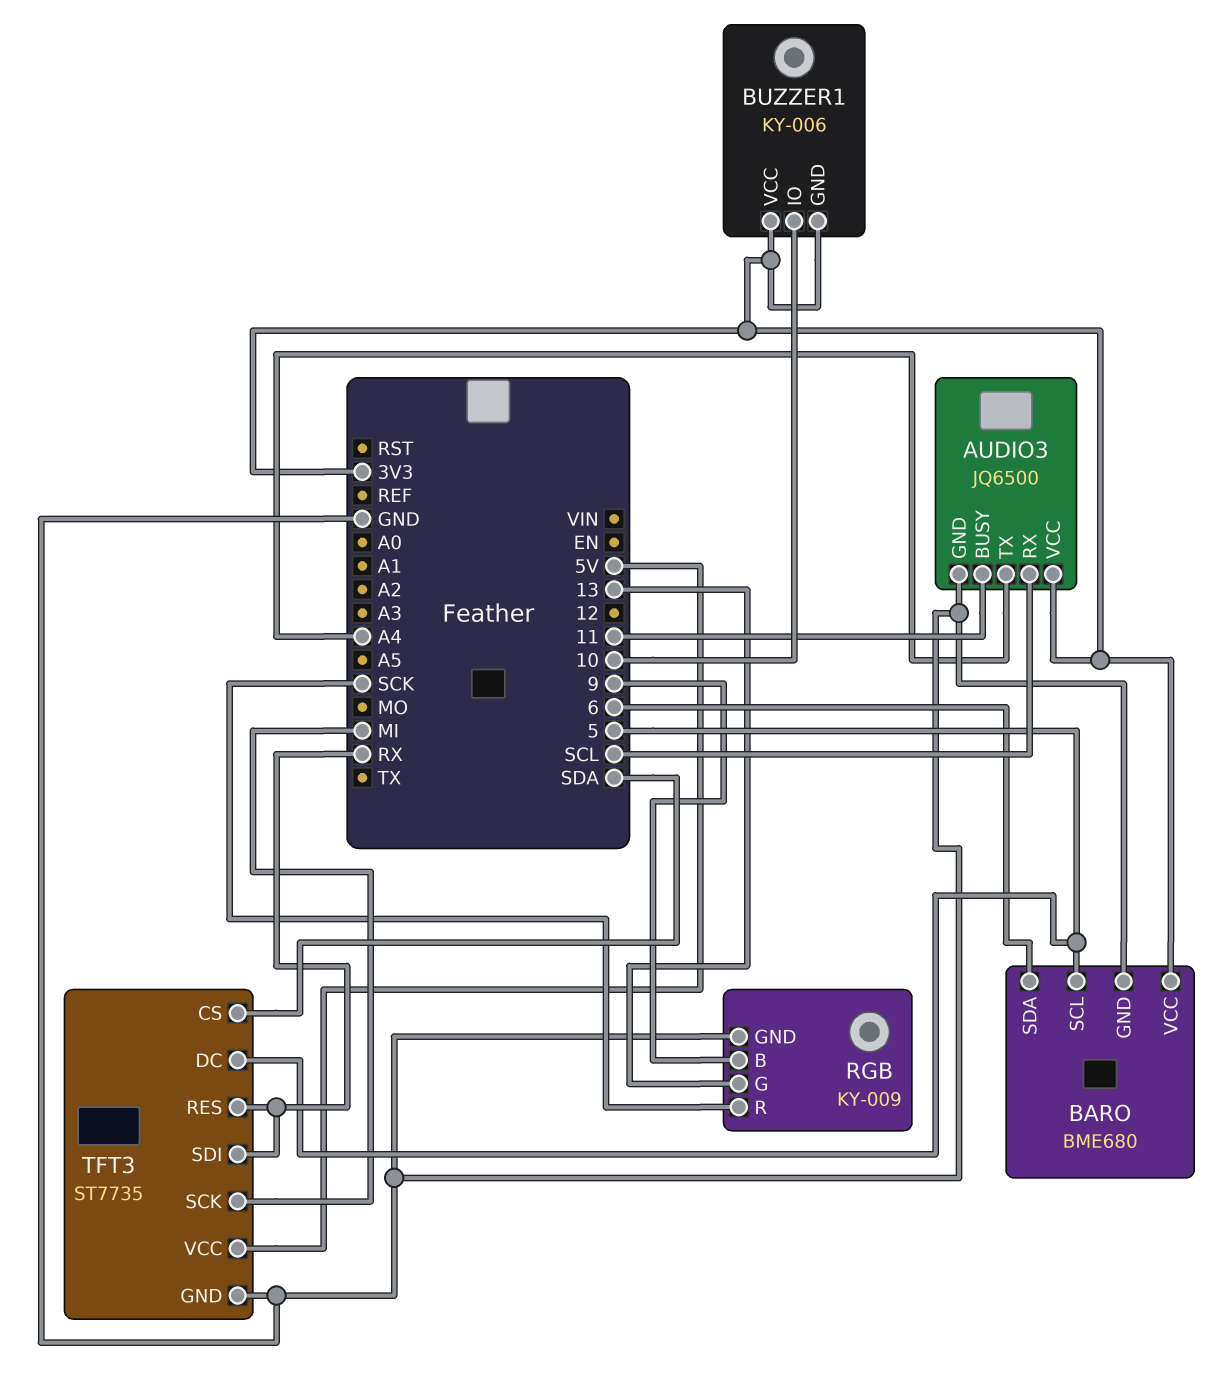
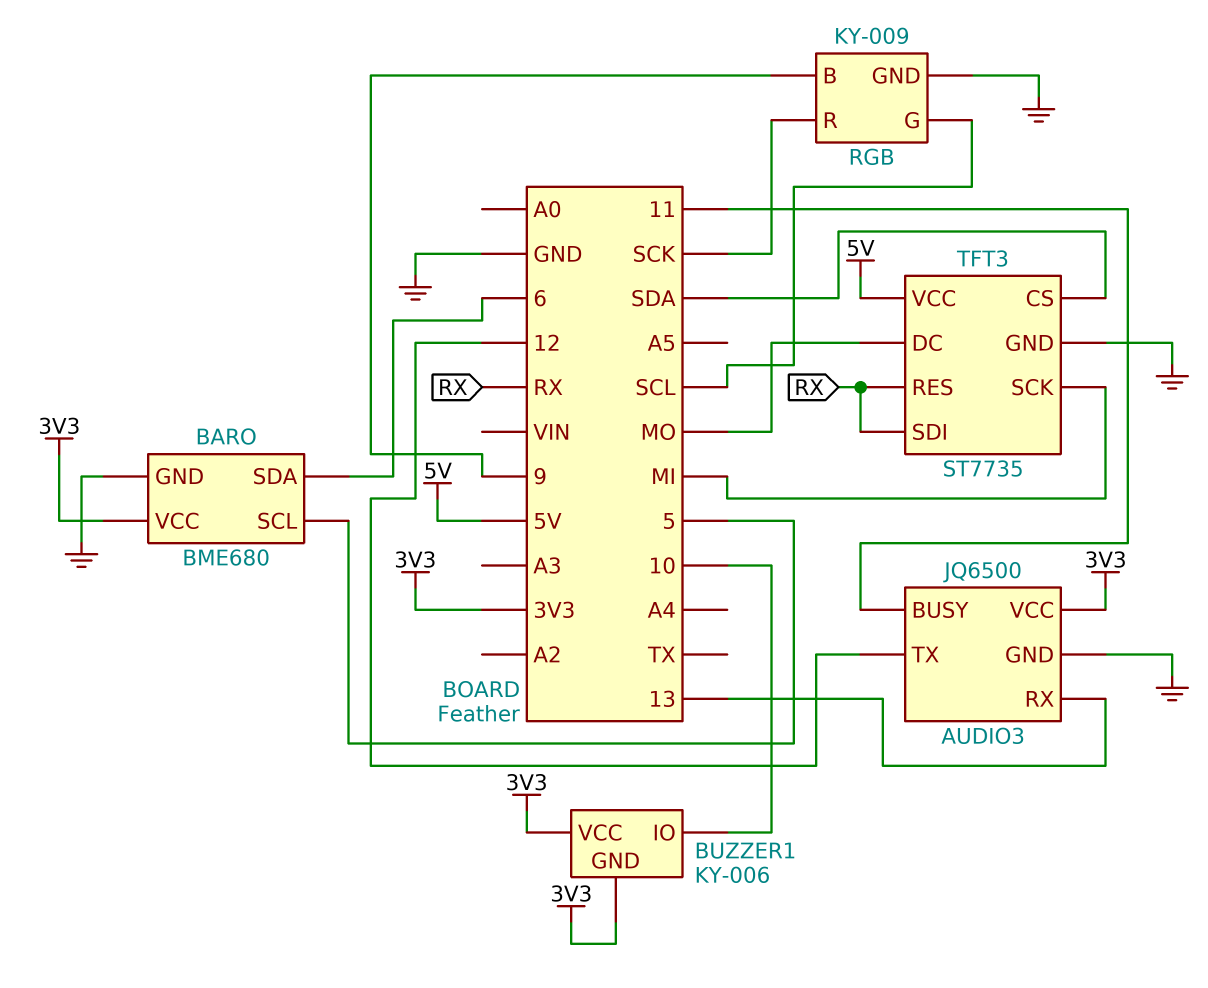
AUDIO3 pin RX: SCL -> 13
AUDIO3 pin TX: A4 -> 12
RGB pin G: 13 -> SCL
TFT3 pin DC: 5 -> MO

